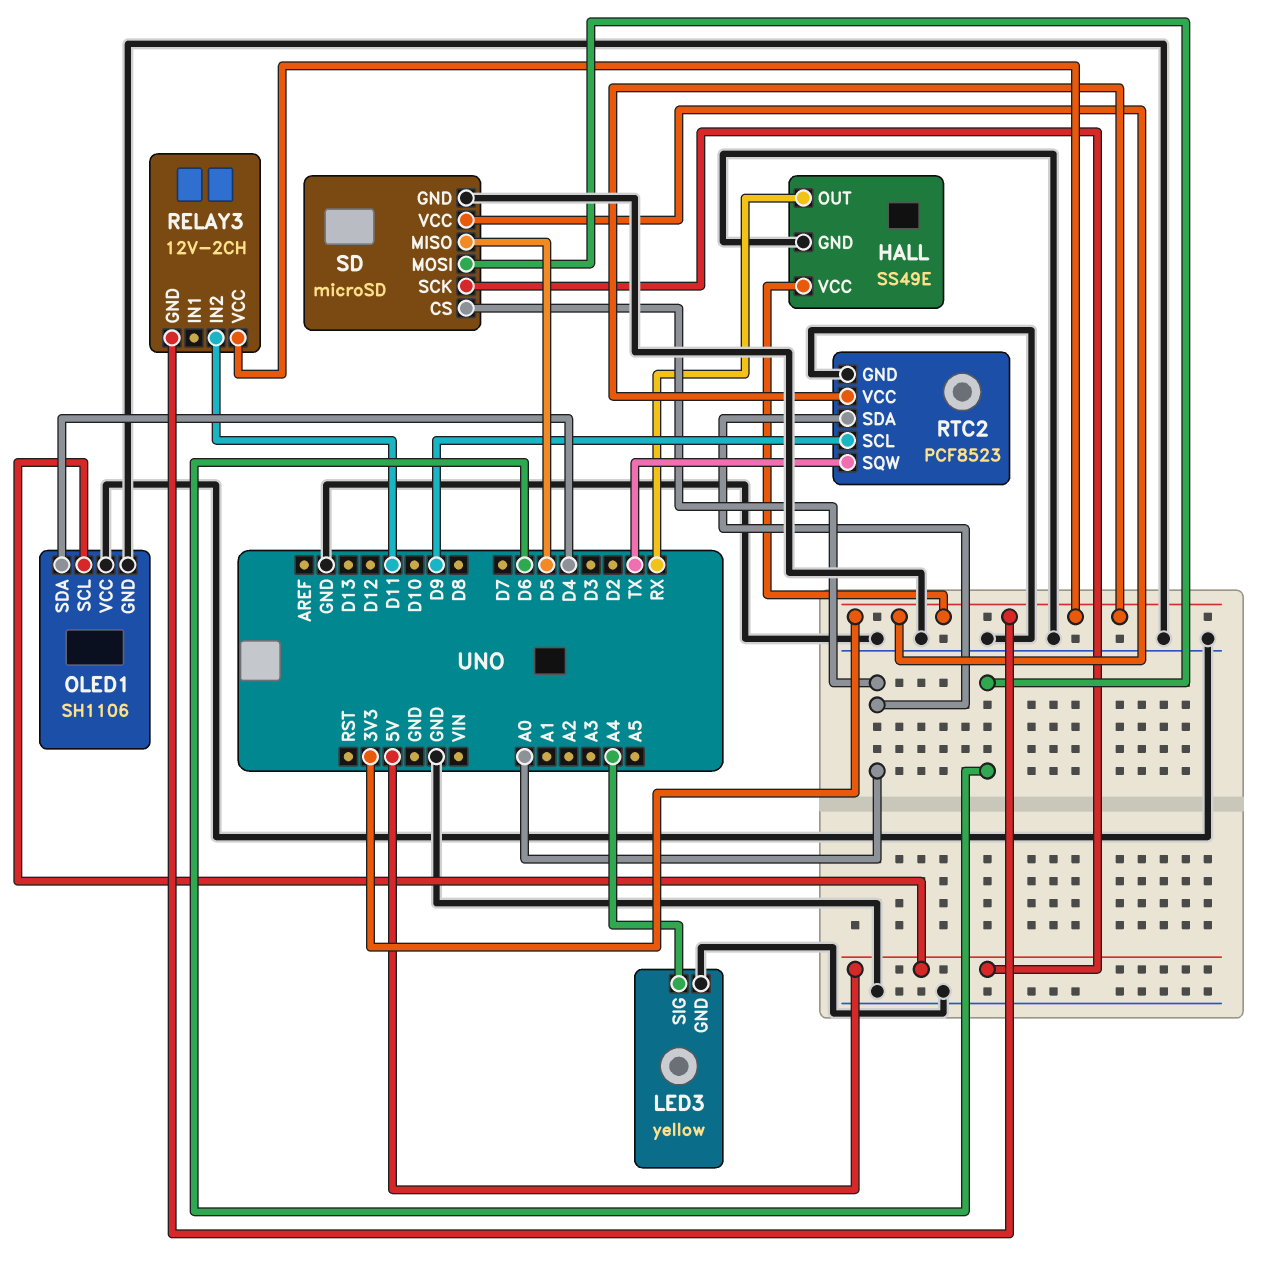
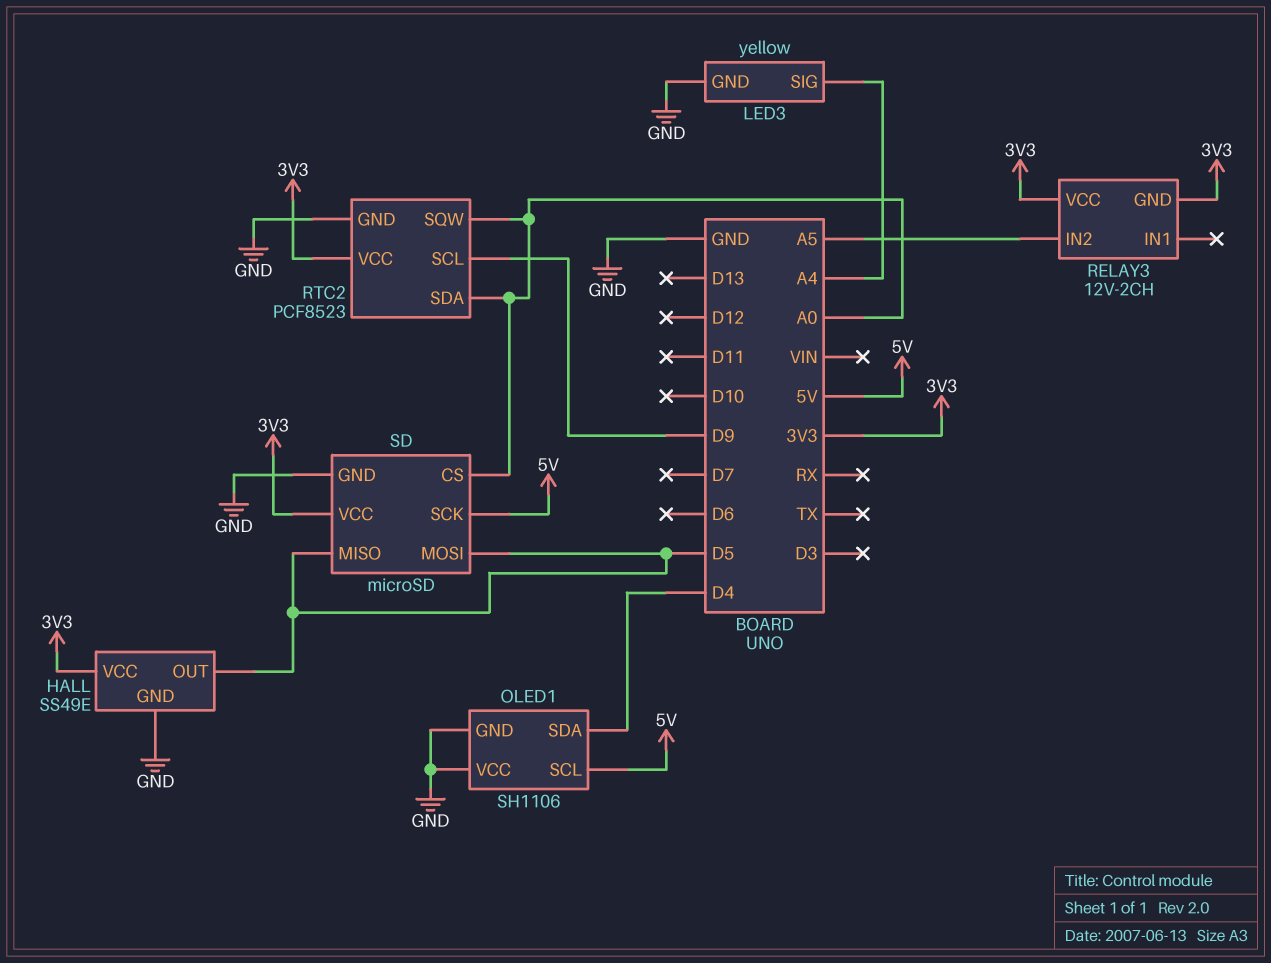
HALL pin OUT: RX -> D5
RELAY3 pin IN2: D11 -> A5
RTC2 pin SQW: TX -> A0
SD pin MOSI: D6 -> D5

